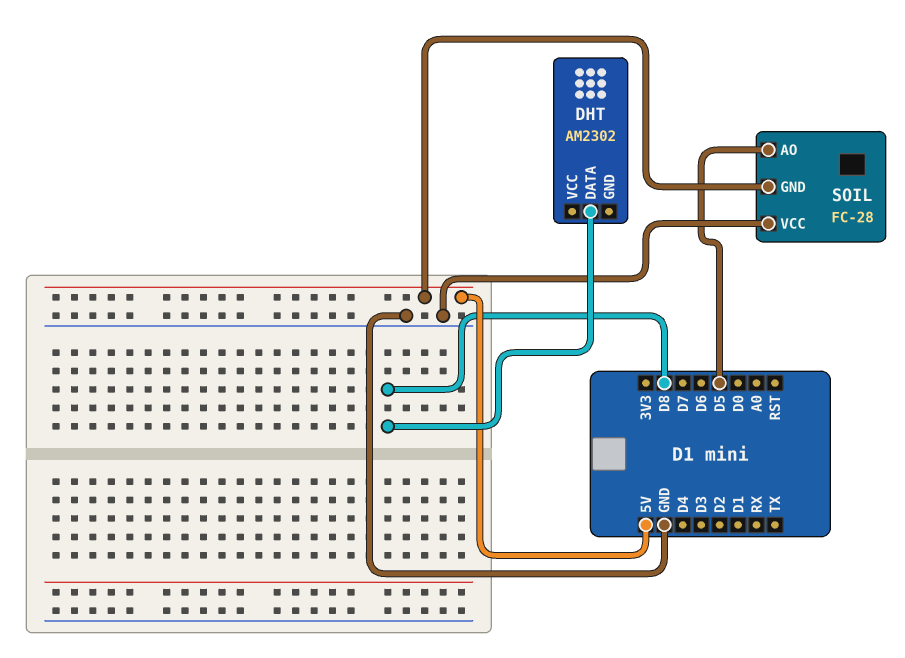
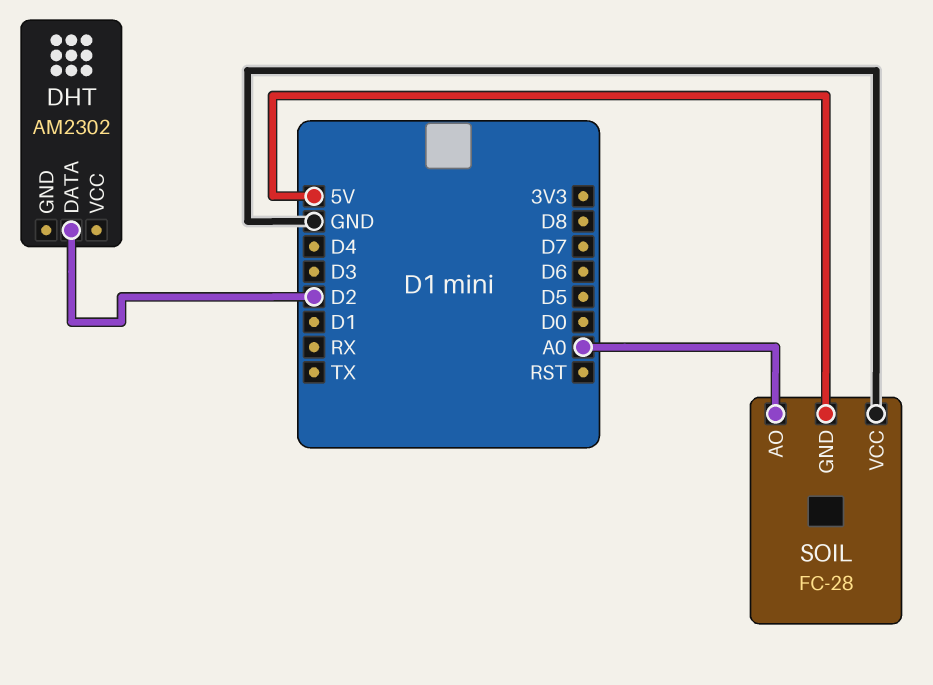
DHT pin DATA: D8 -> D2
SOIL pin AO: D5 -> A0

